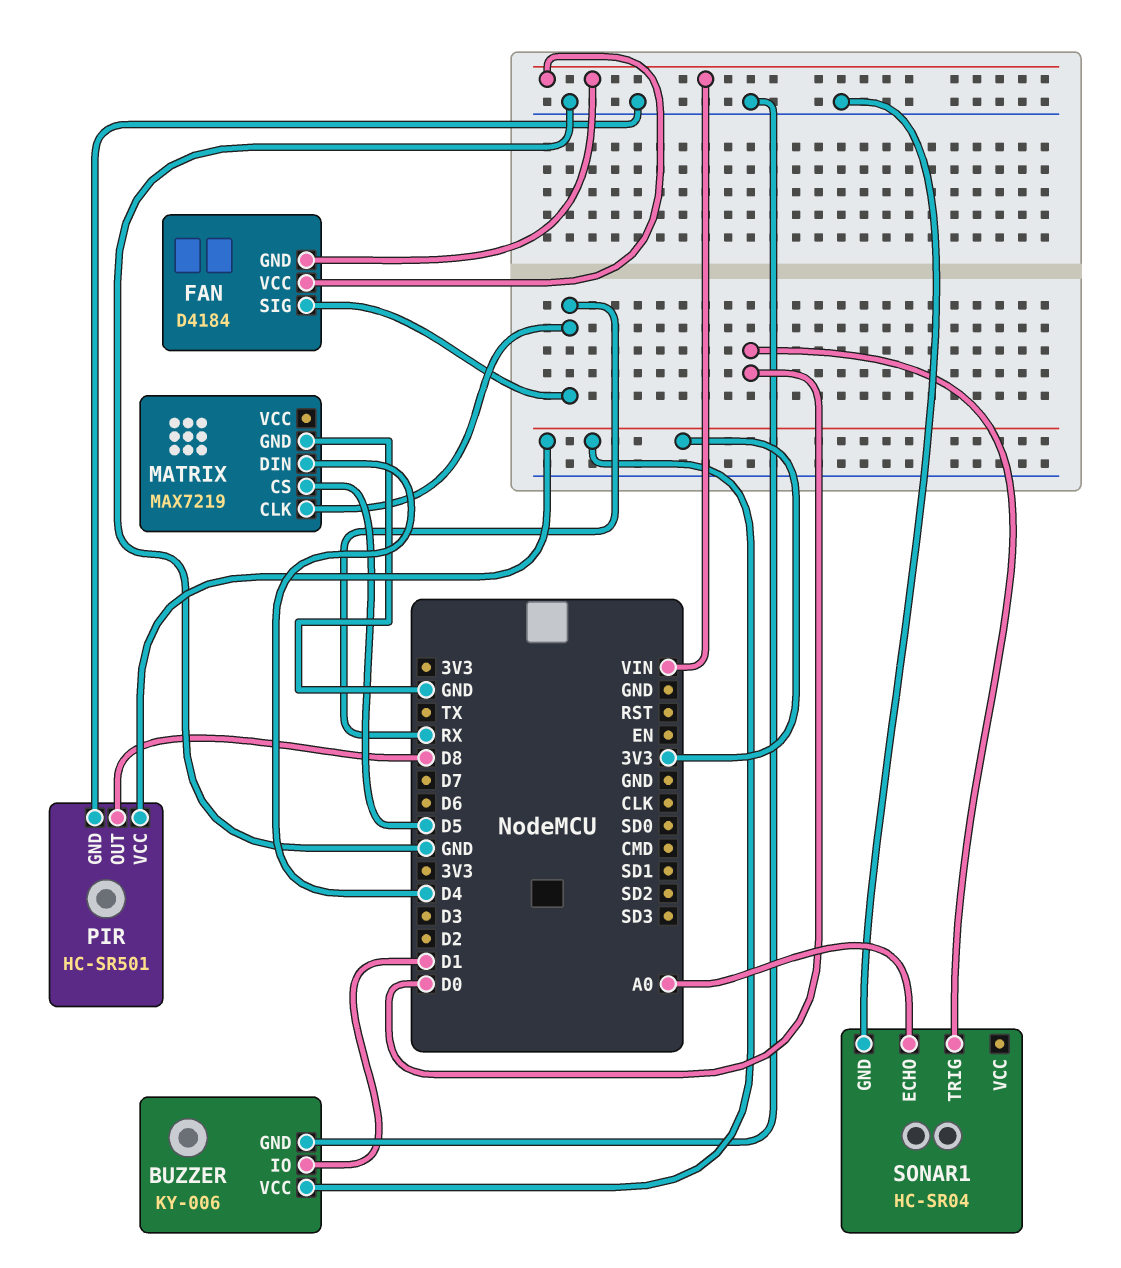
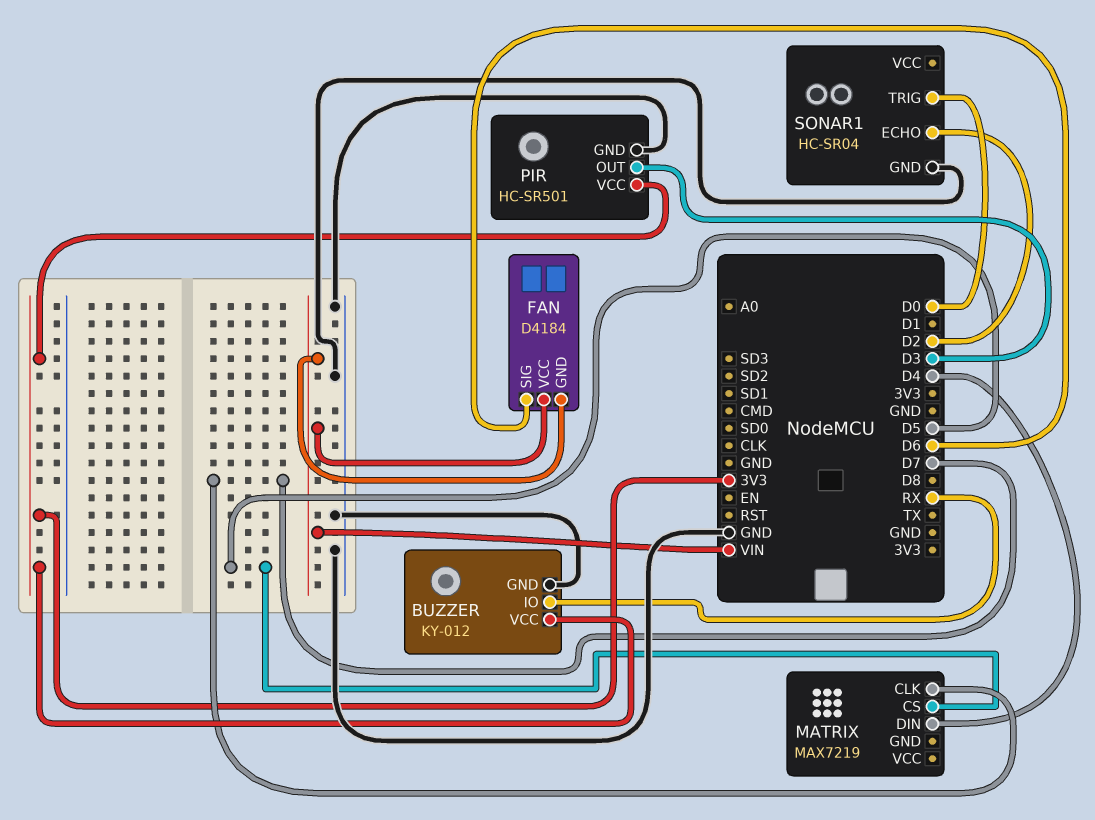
BUZZER: KY-006 -> KY-012
BUZZER pin IO: D1 -> RX
FAN pin SIG: RX -> D6
MATRIX pin CLK: RX -> D7
MATRIX pin GND: GND -> none
PIR pin OUT: D8 -> D3
SONAR1 pin ECHO: A0 -> D2

